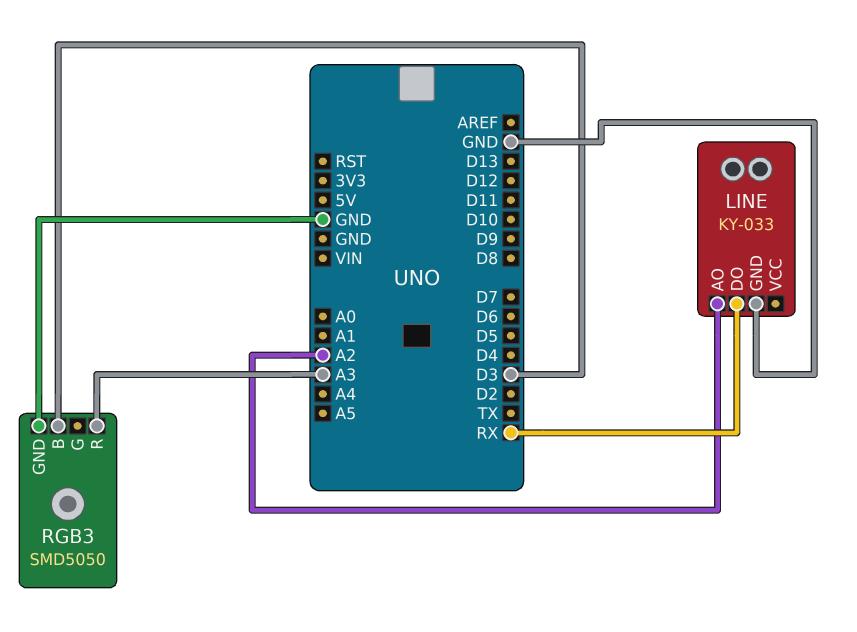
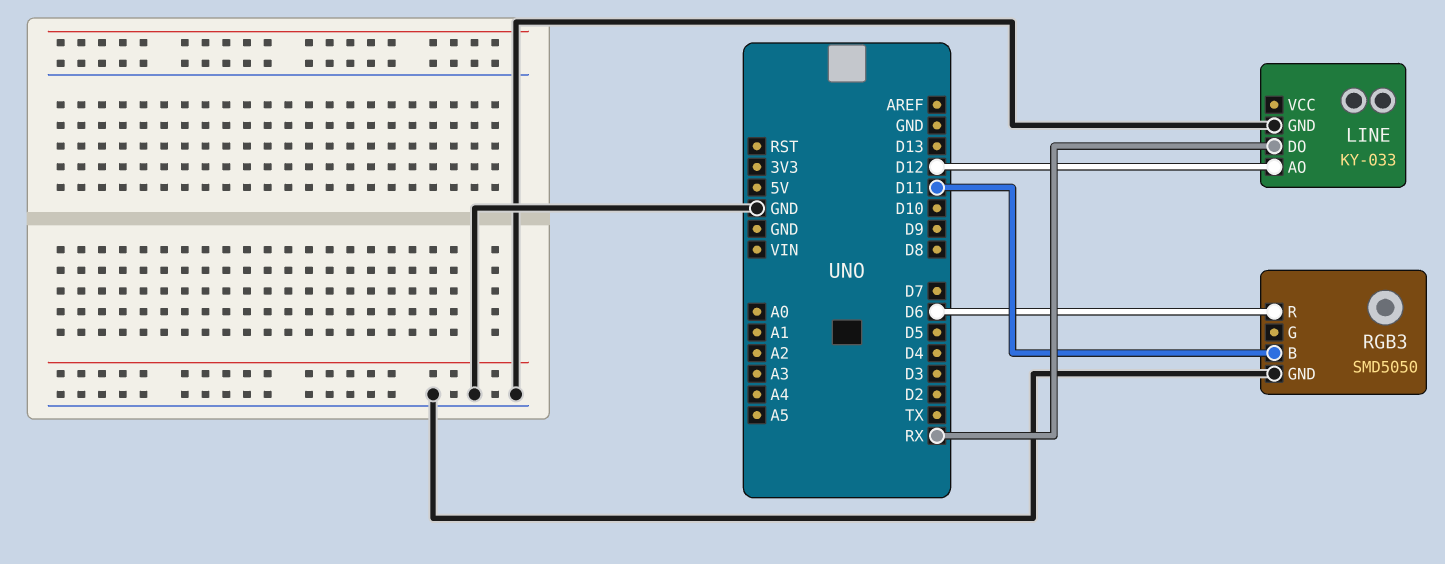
LINE pin AO: A2 -> D12
RGB3 pin B: D3 -> D11
RGB3 pin R: A3 -> D6

